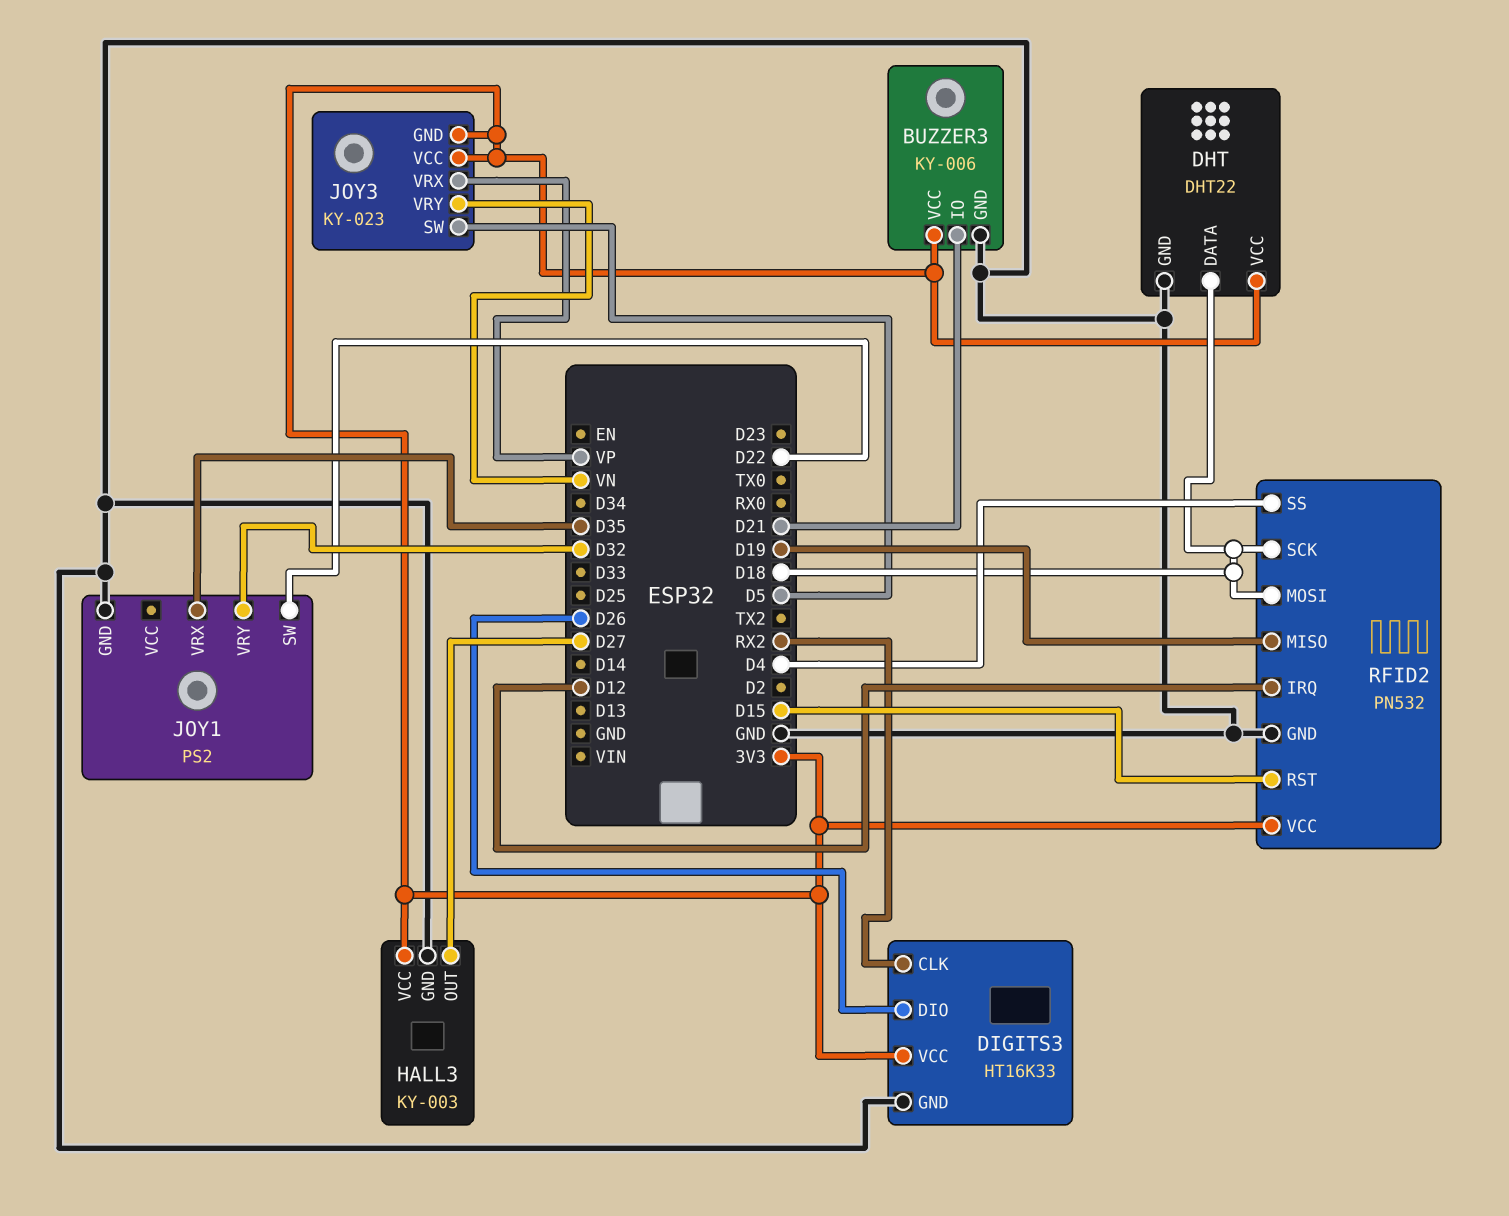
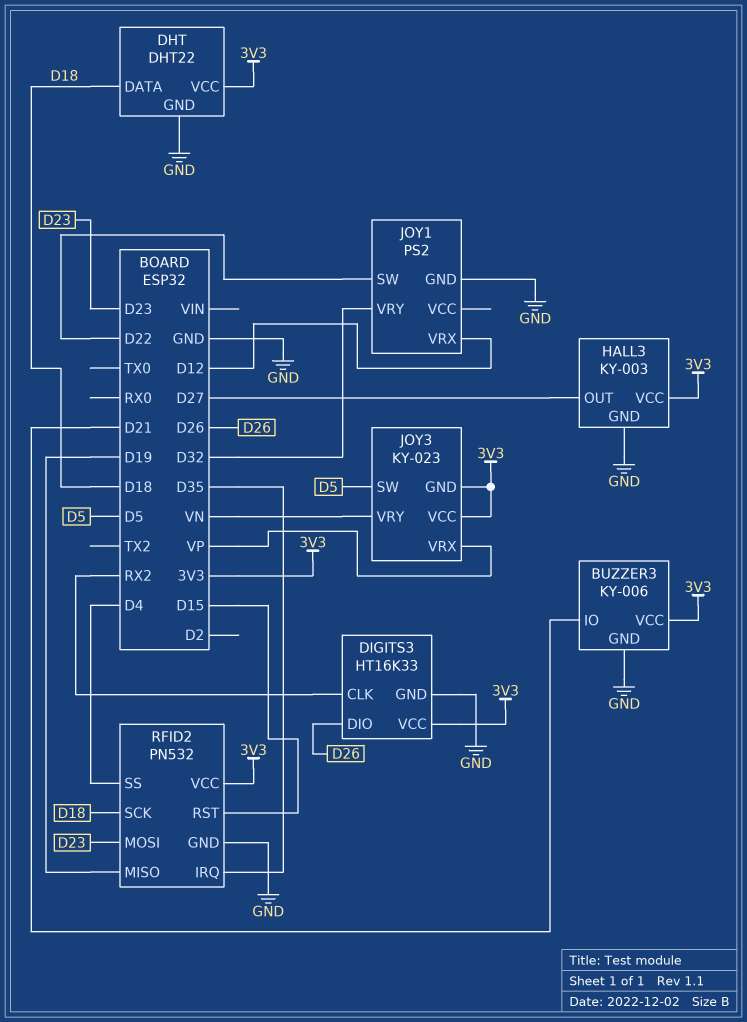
JOY1 pin VRX: D35 -> D12
RFID2 pin IRQ: D12 -> D35
RFID2 pin MOSI: D18 -> D23

